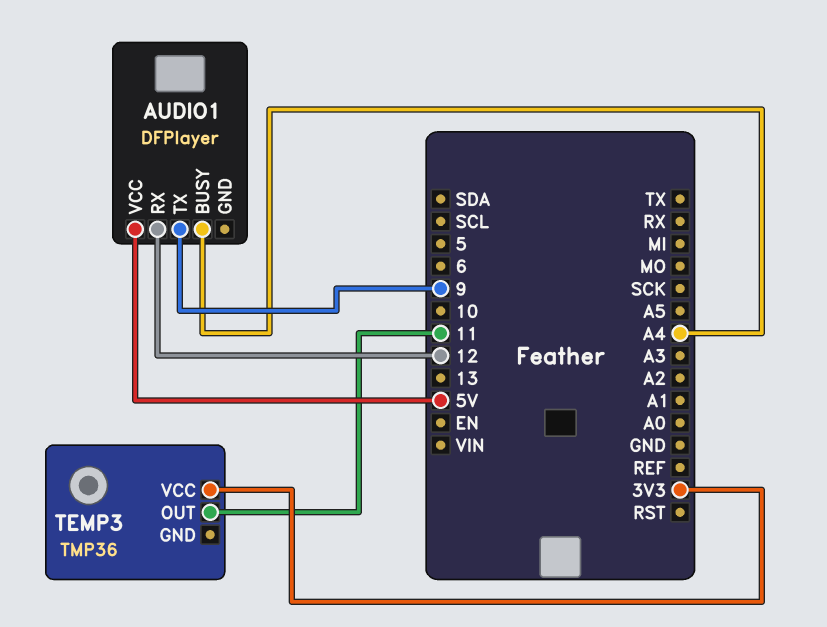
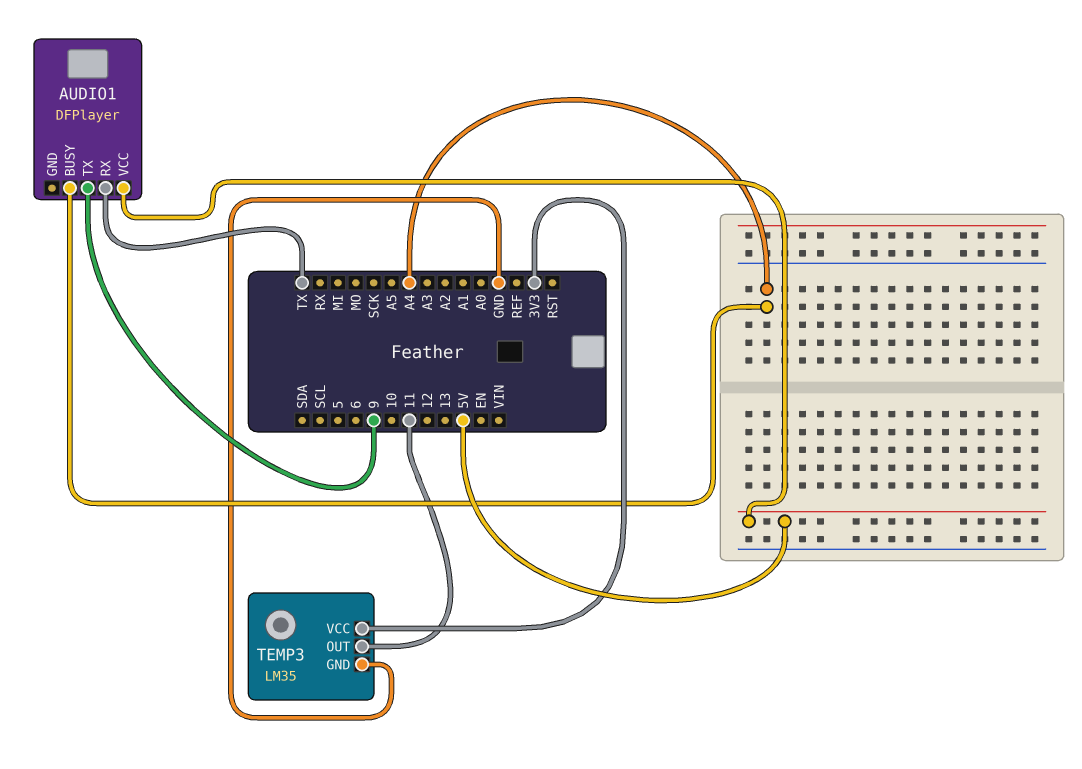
AUDIO1 pin RX: 12 -> TX
TEMP3: TMP36 -> LM35
TEMP3 pin GND: none -> GND

